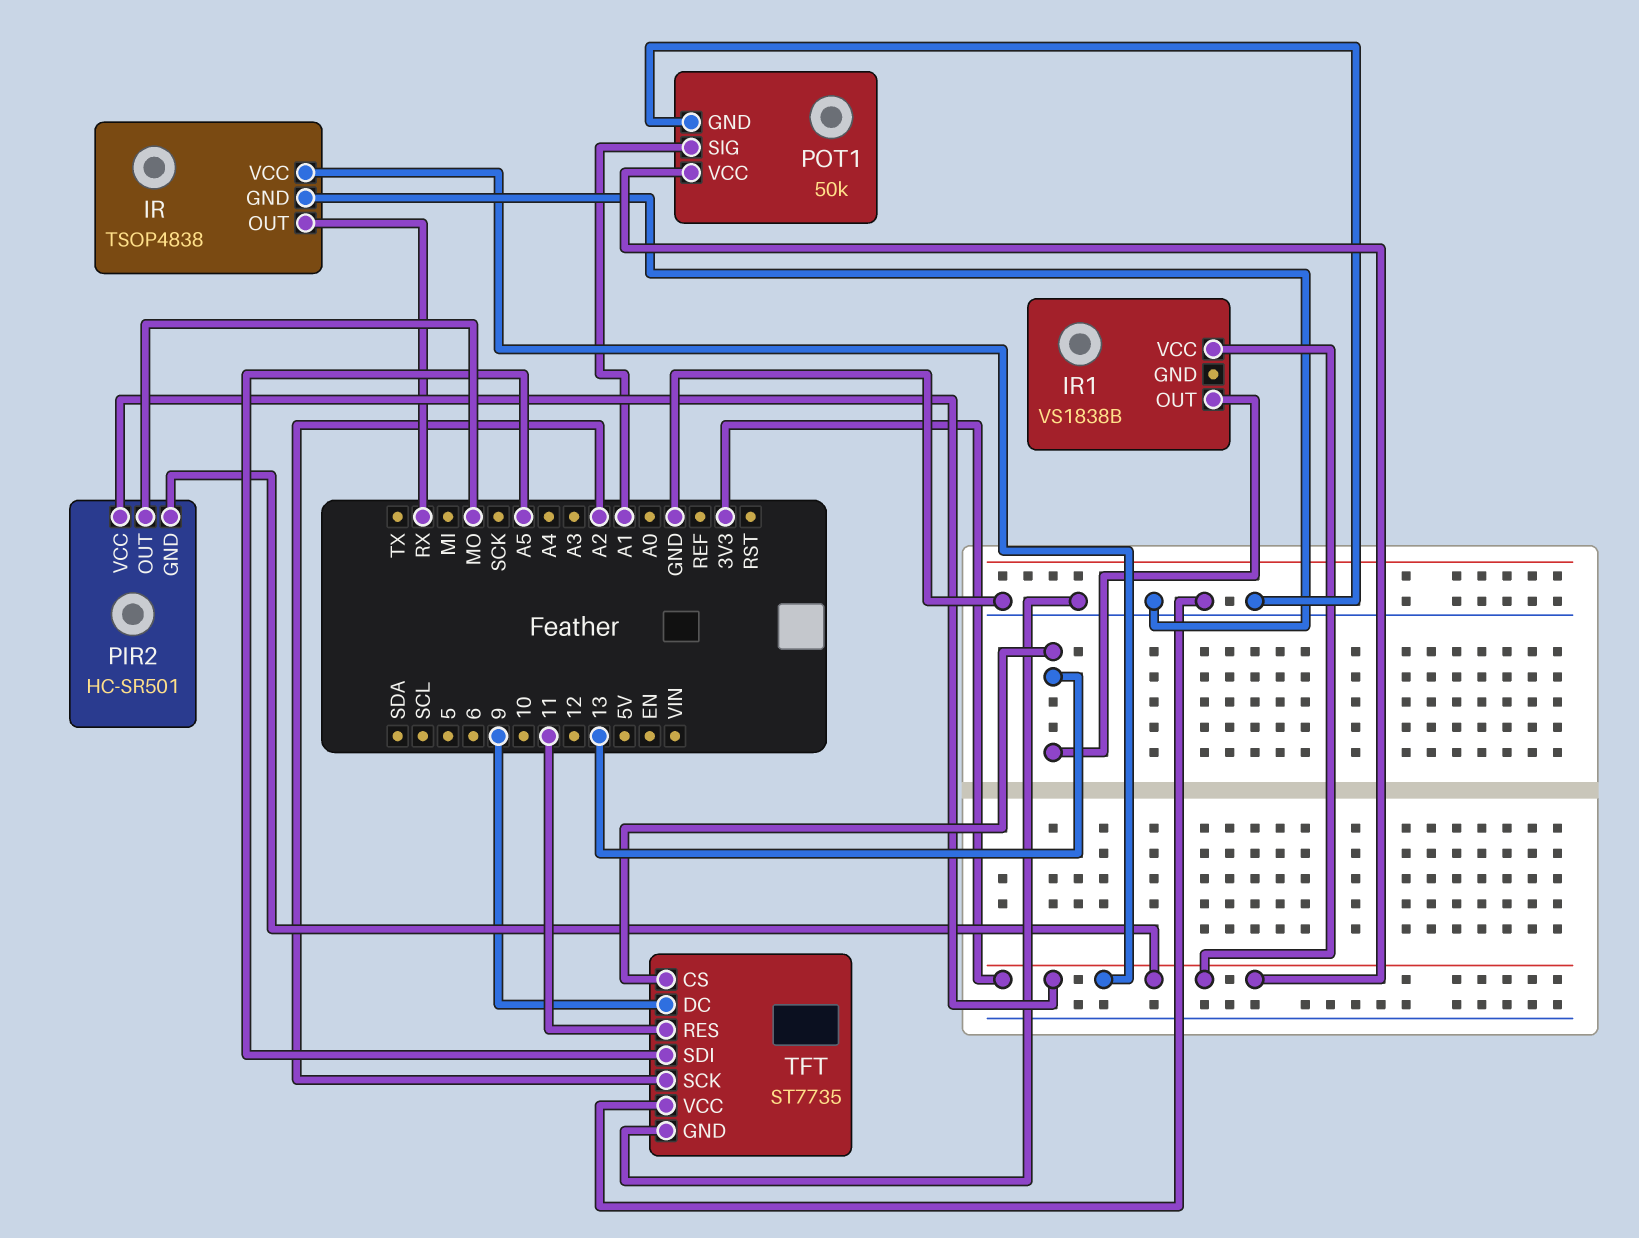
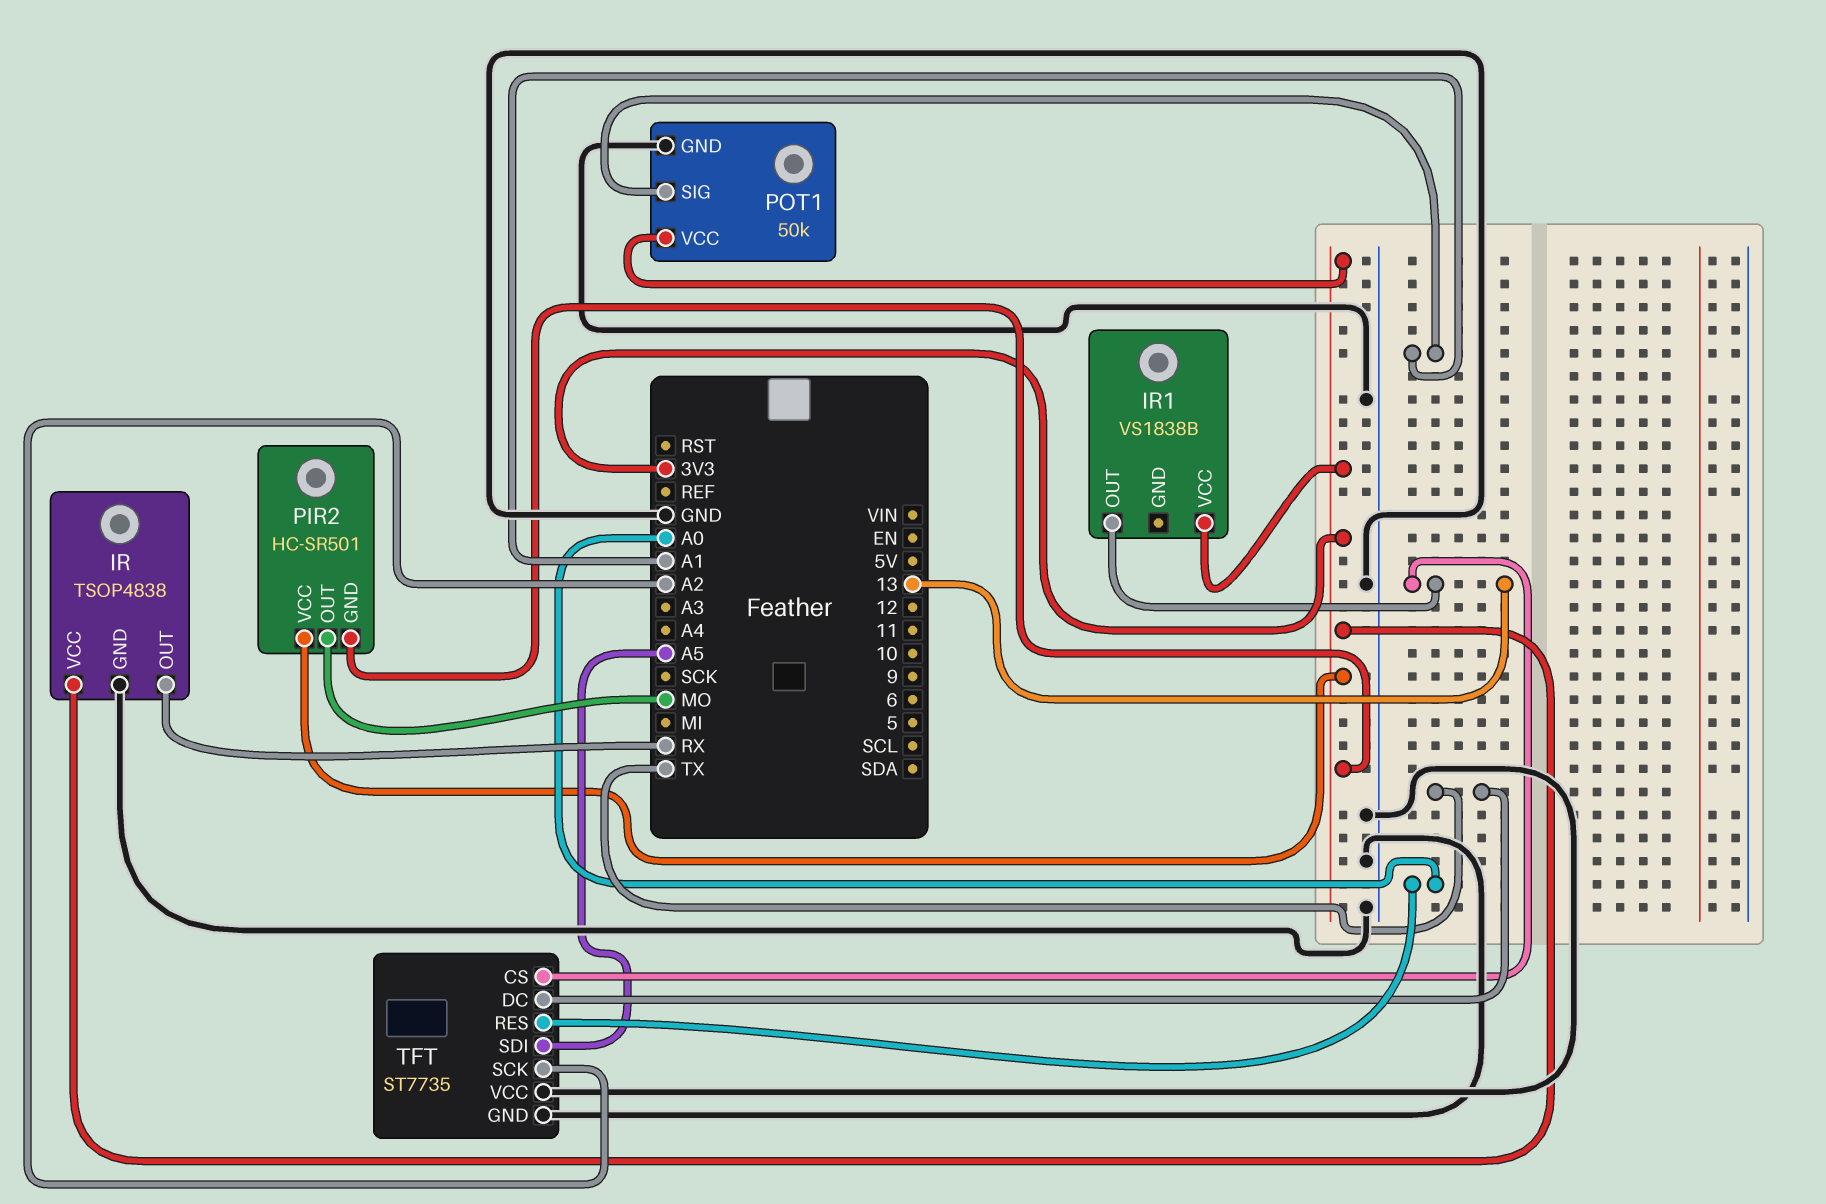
TFT pin DC: 9 -> TX
TFT pin RES: 11 -> A0

